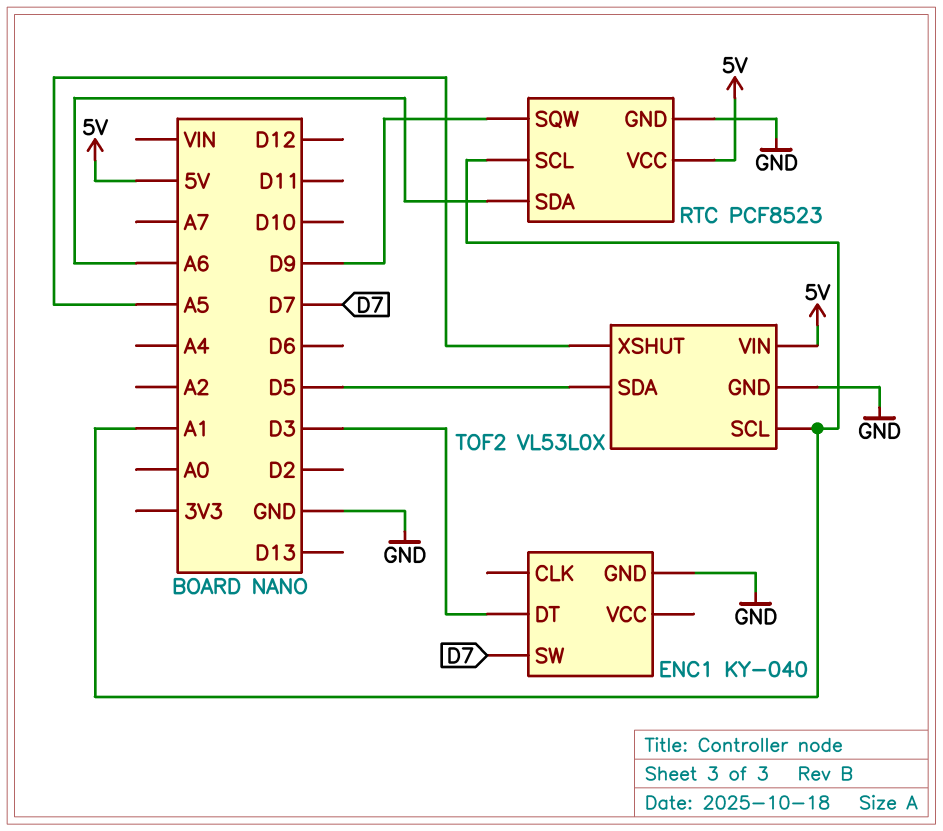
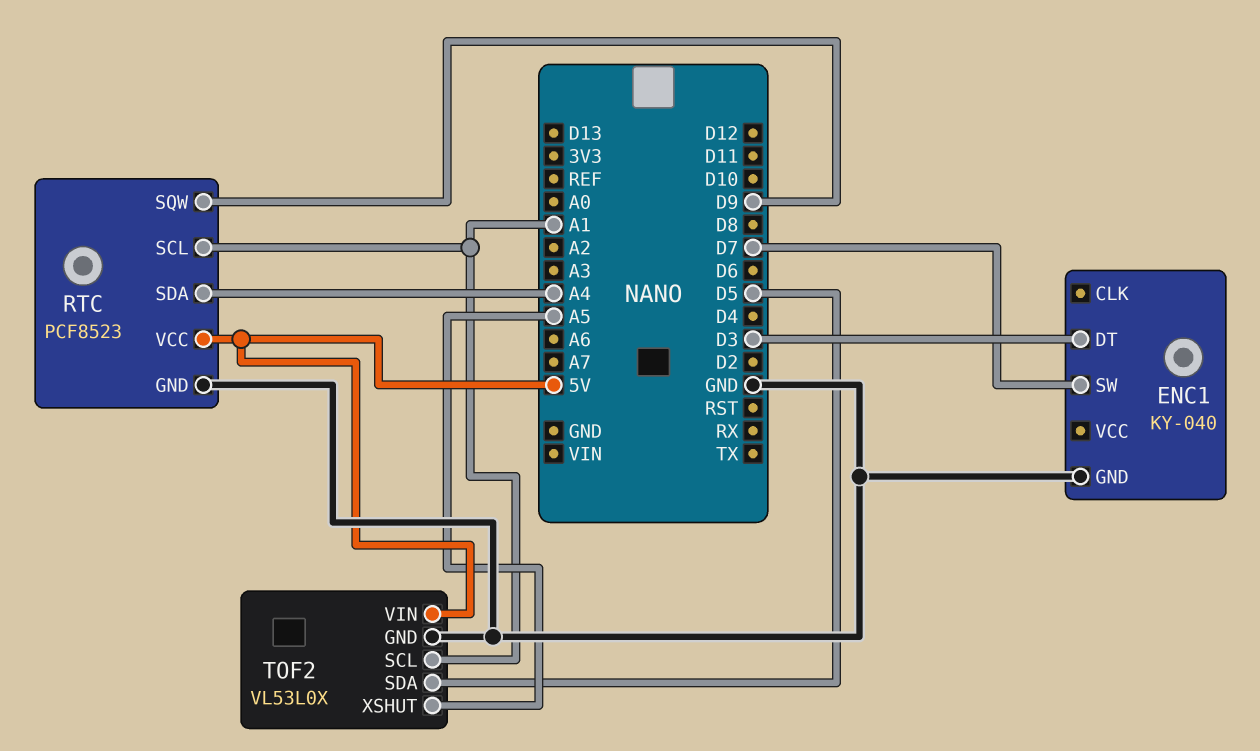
RTC pin SDA: A6 -> A4

